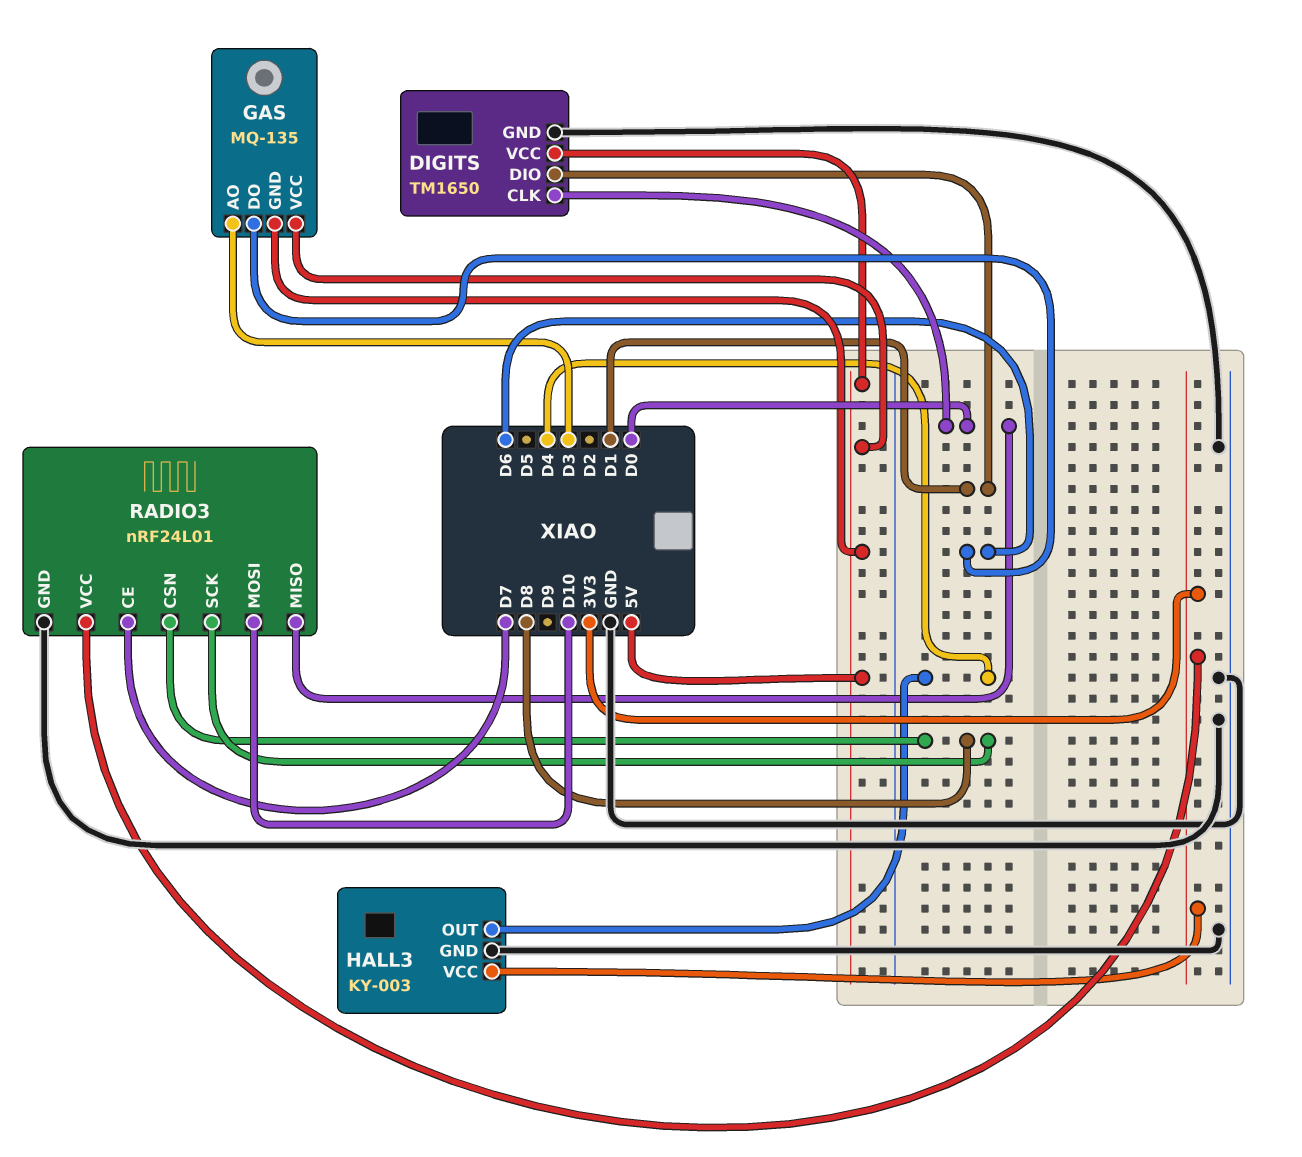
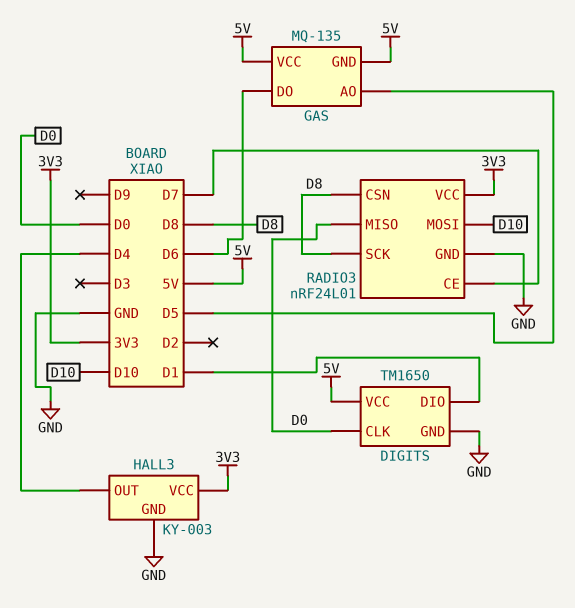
GAS pin AO: D3 -> D5

